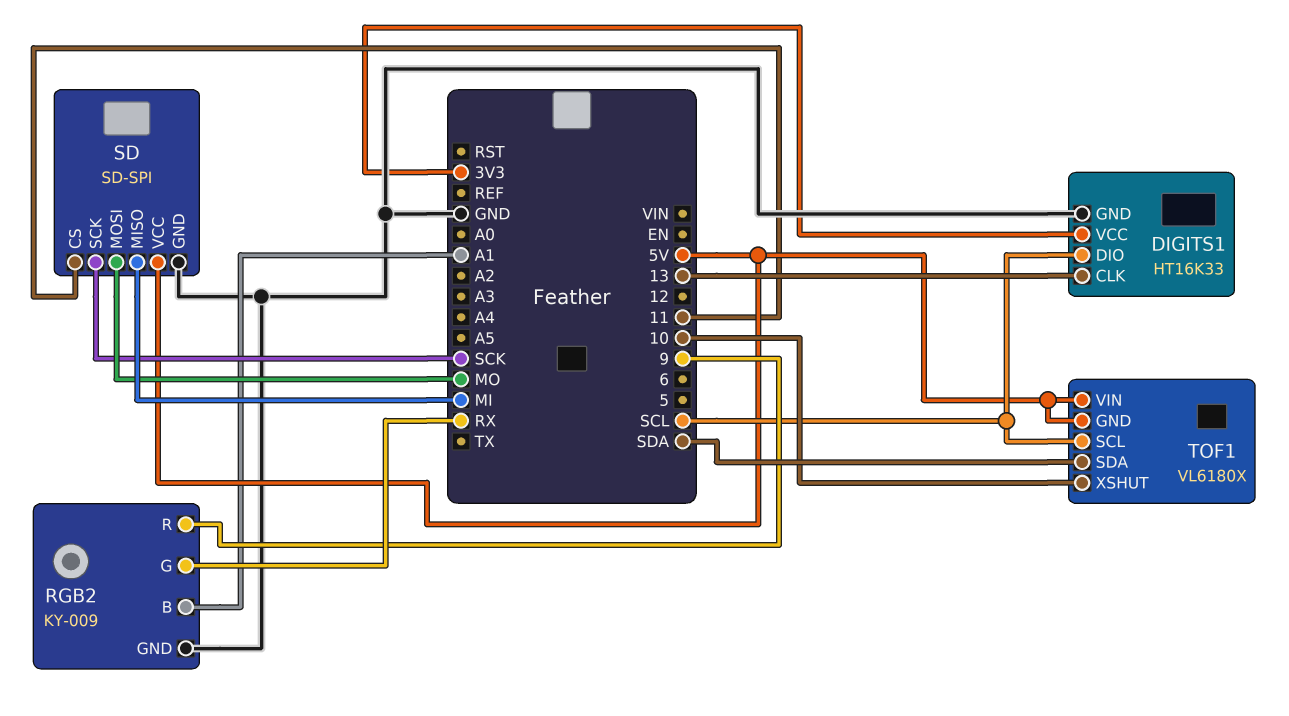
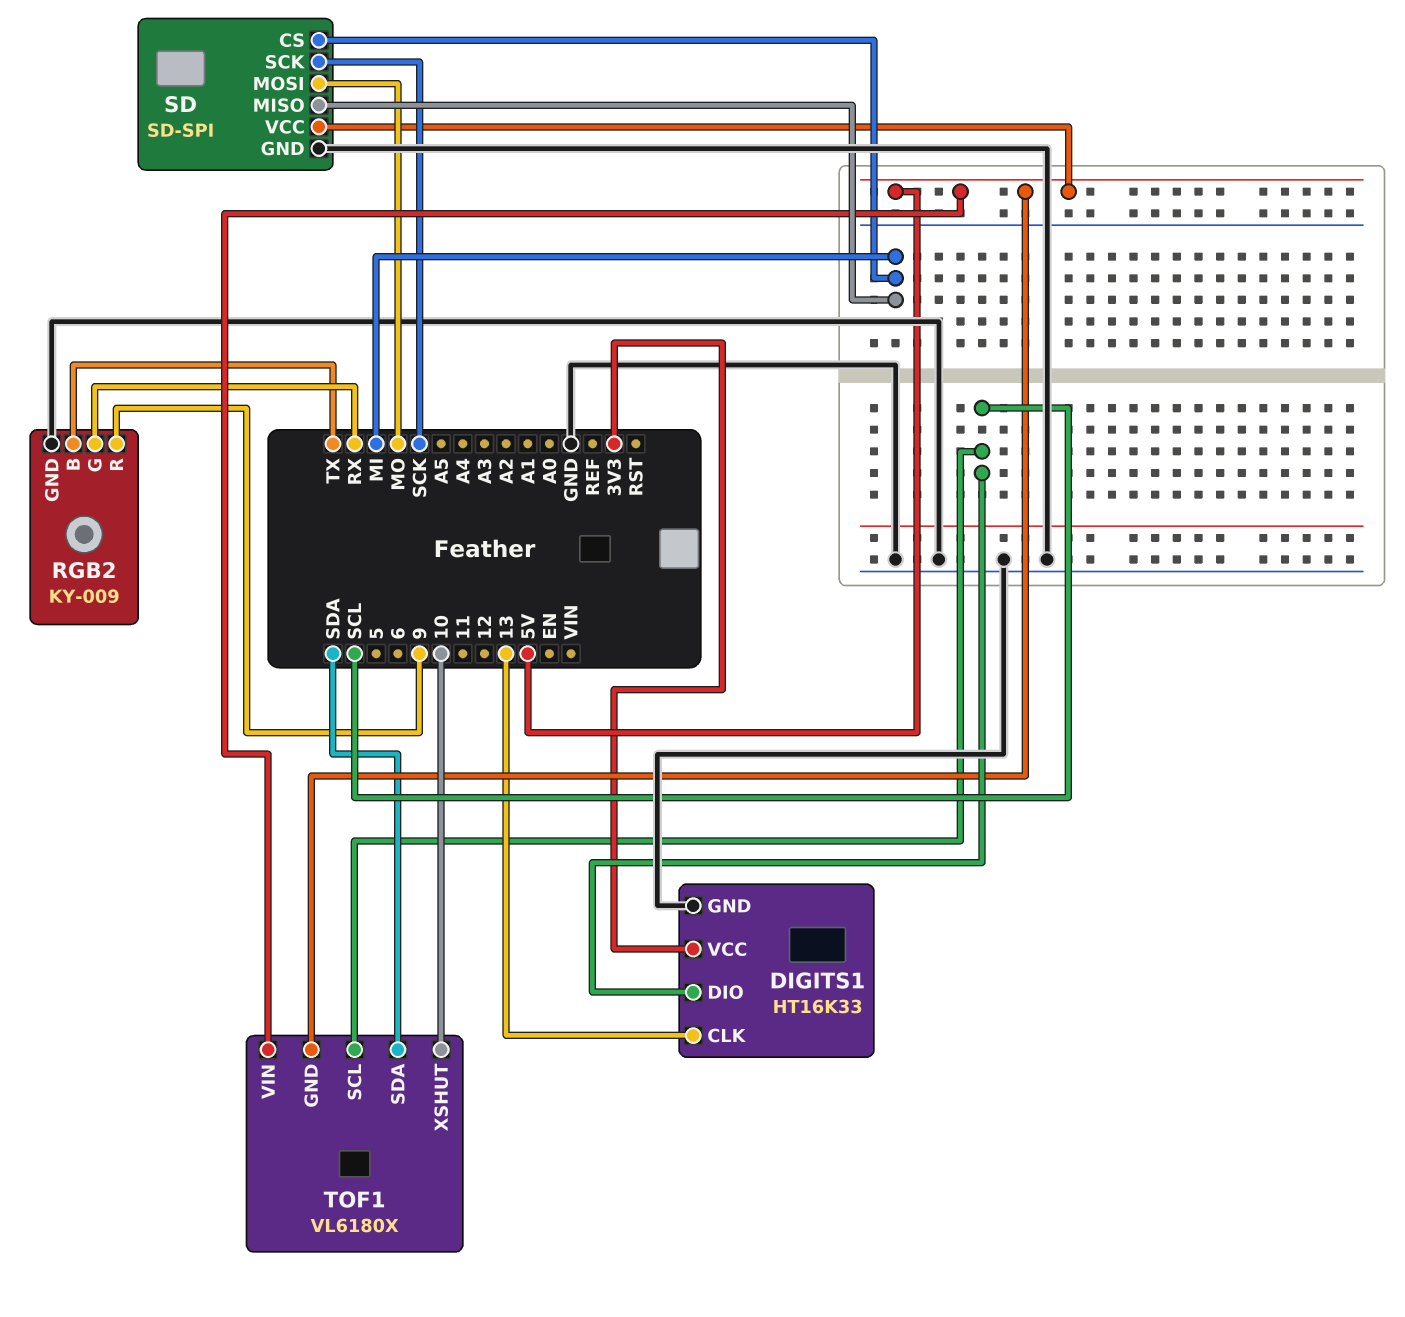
RGB2 pin B: A1 -> TX
SD pin CS: 11 -> MI

